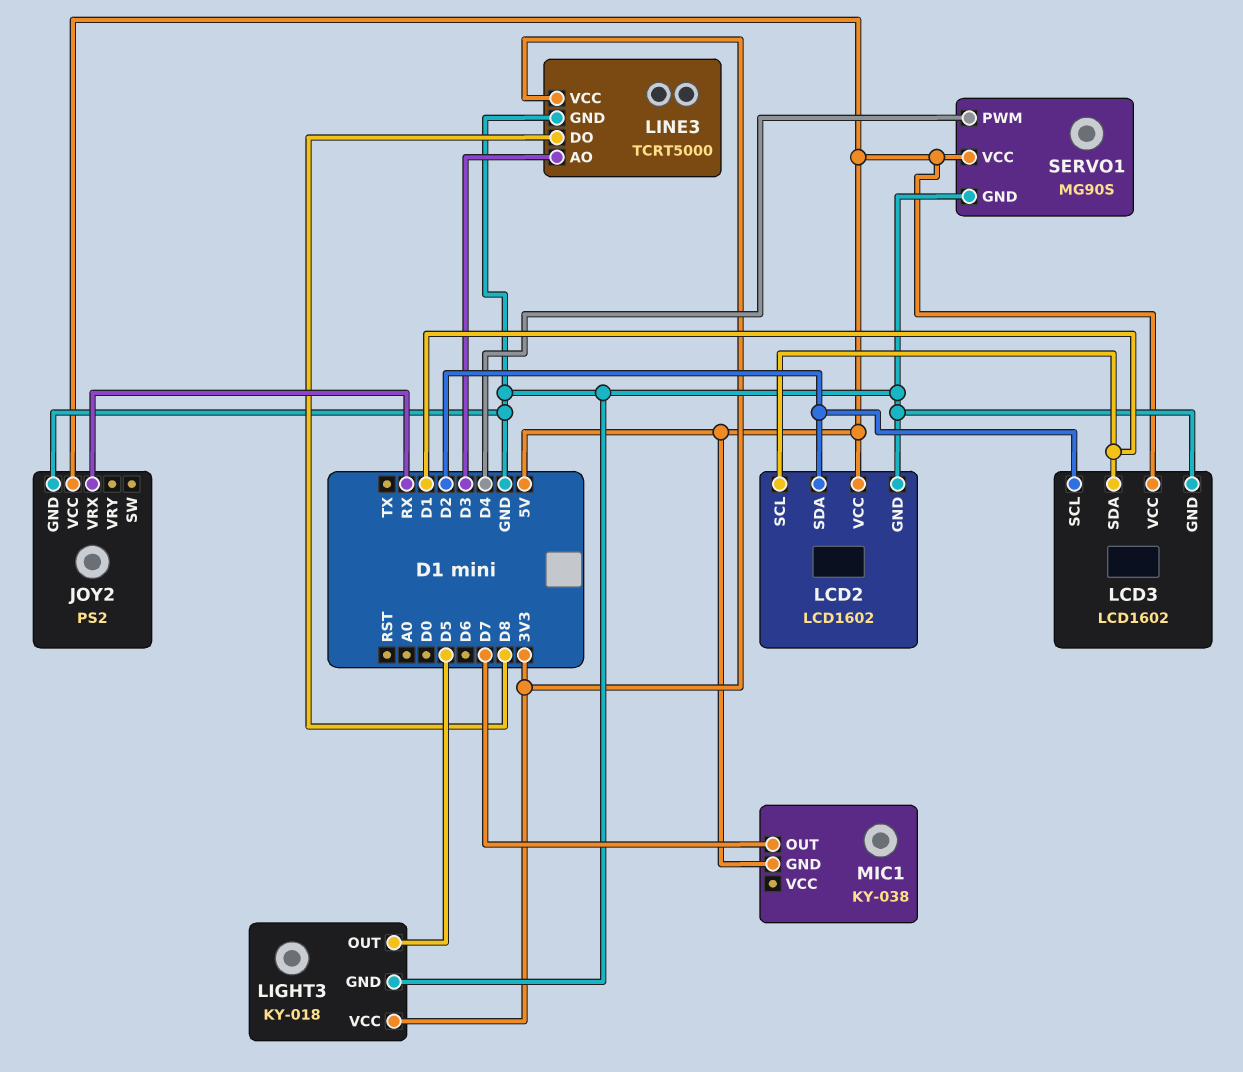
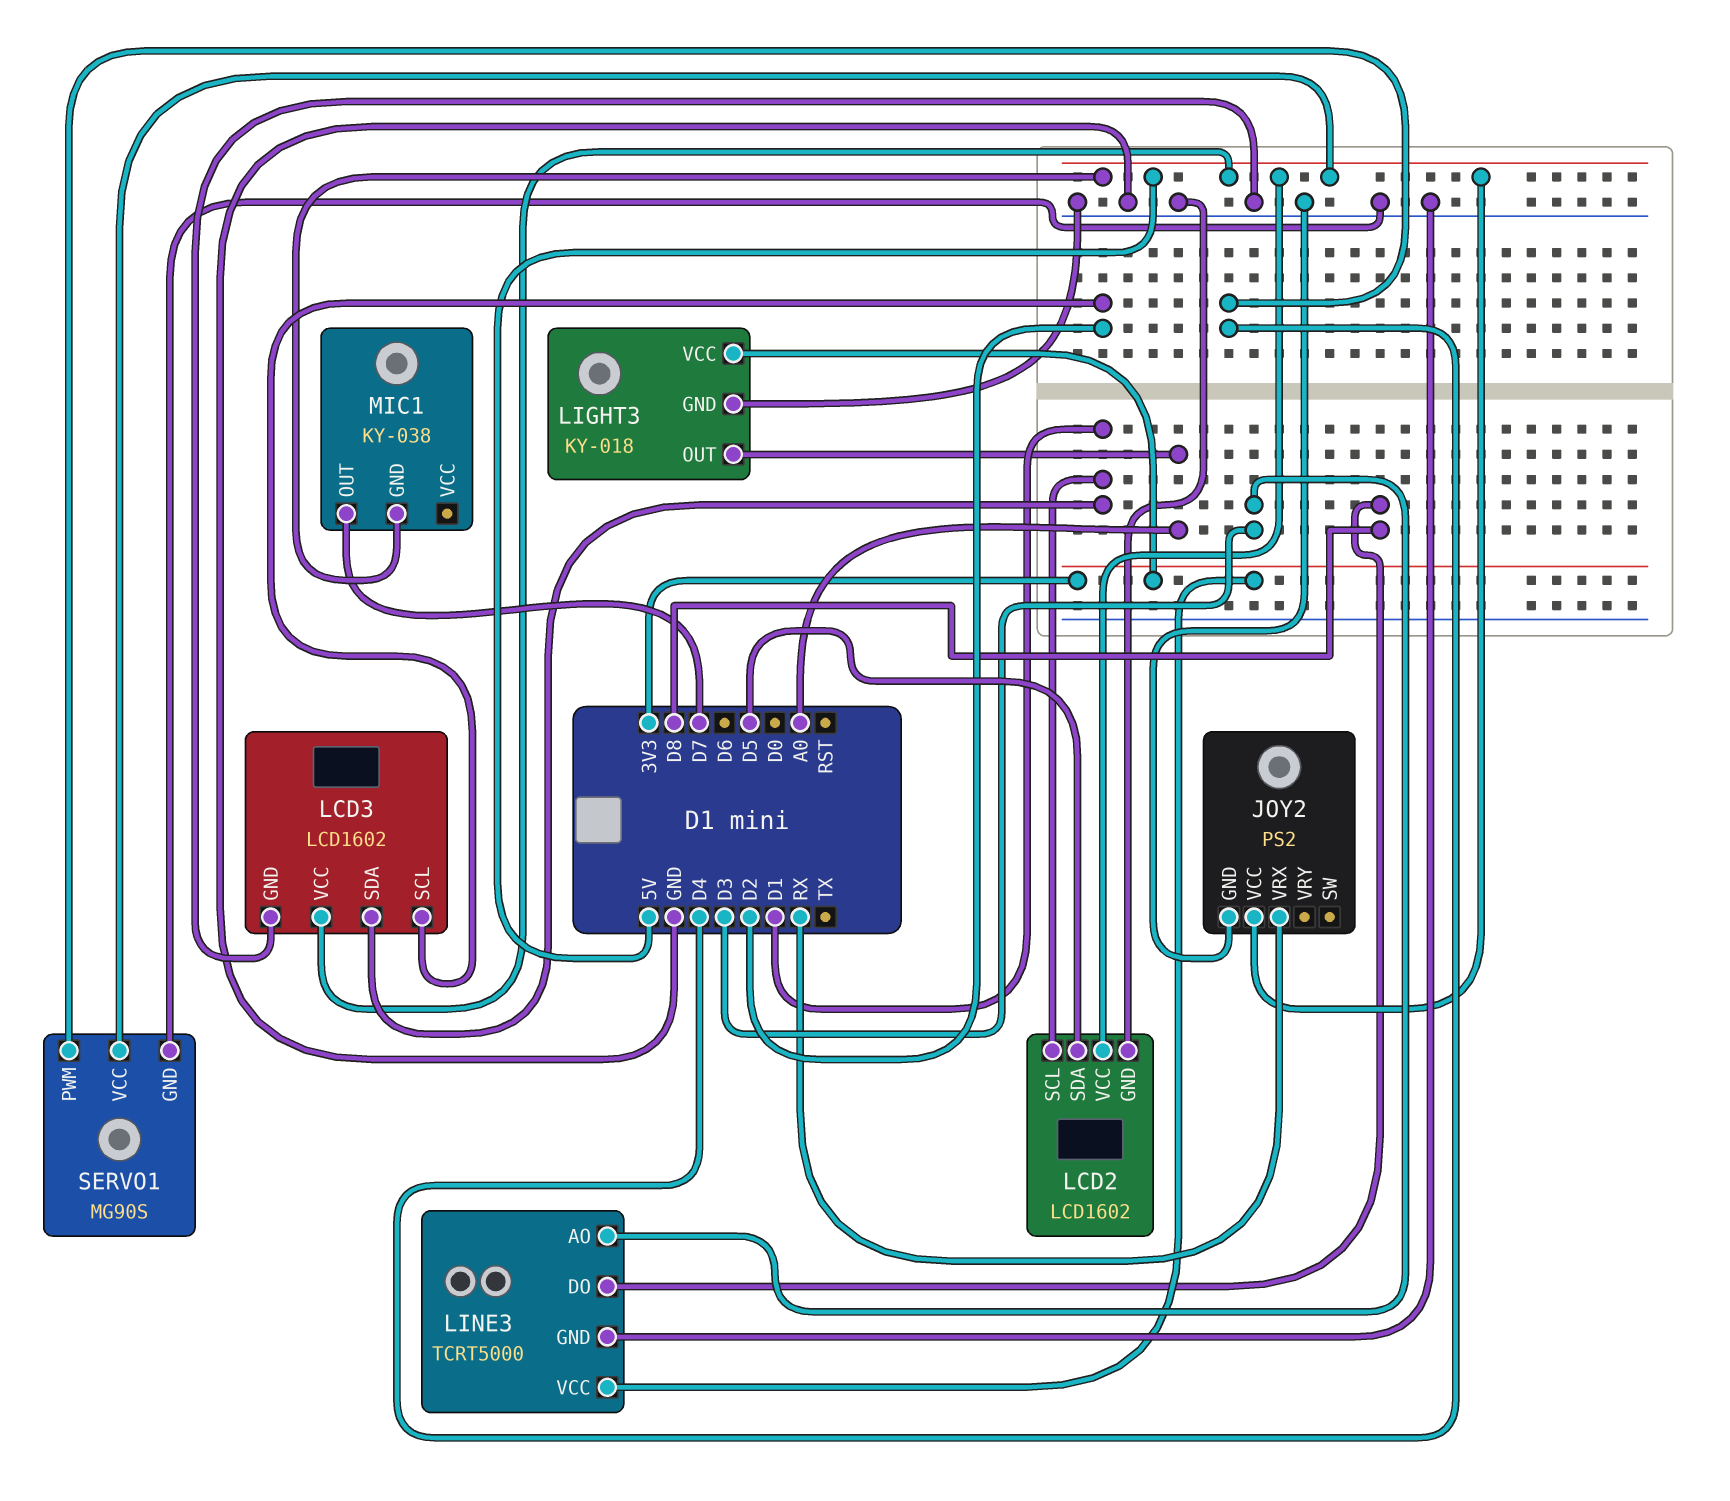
LCD2 pin SDA: D2 -> D5
LIGHT3 pin OUT: D5 -> A0

